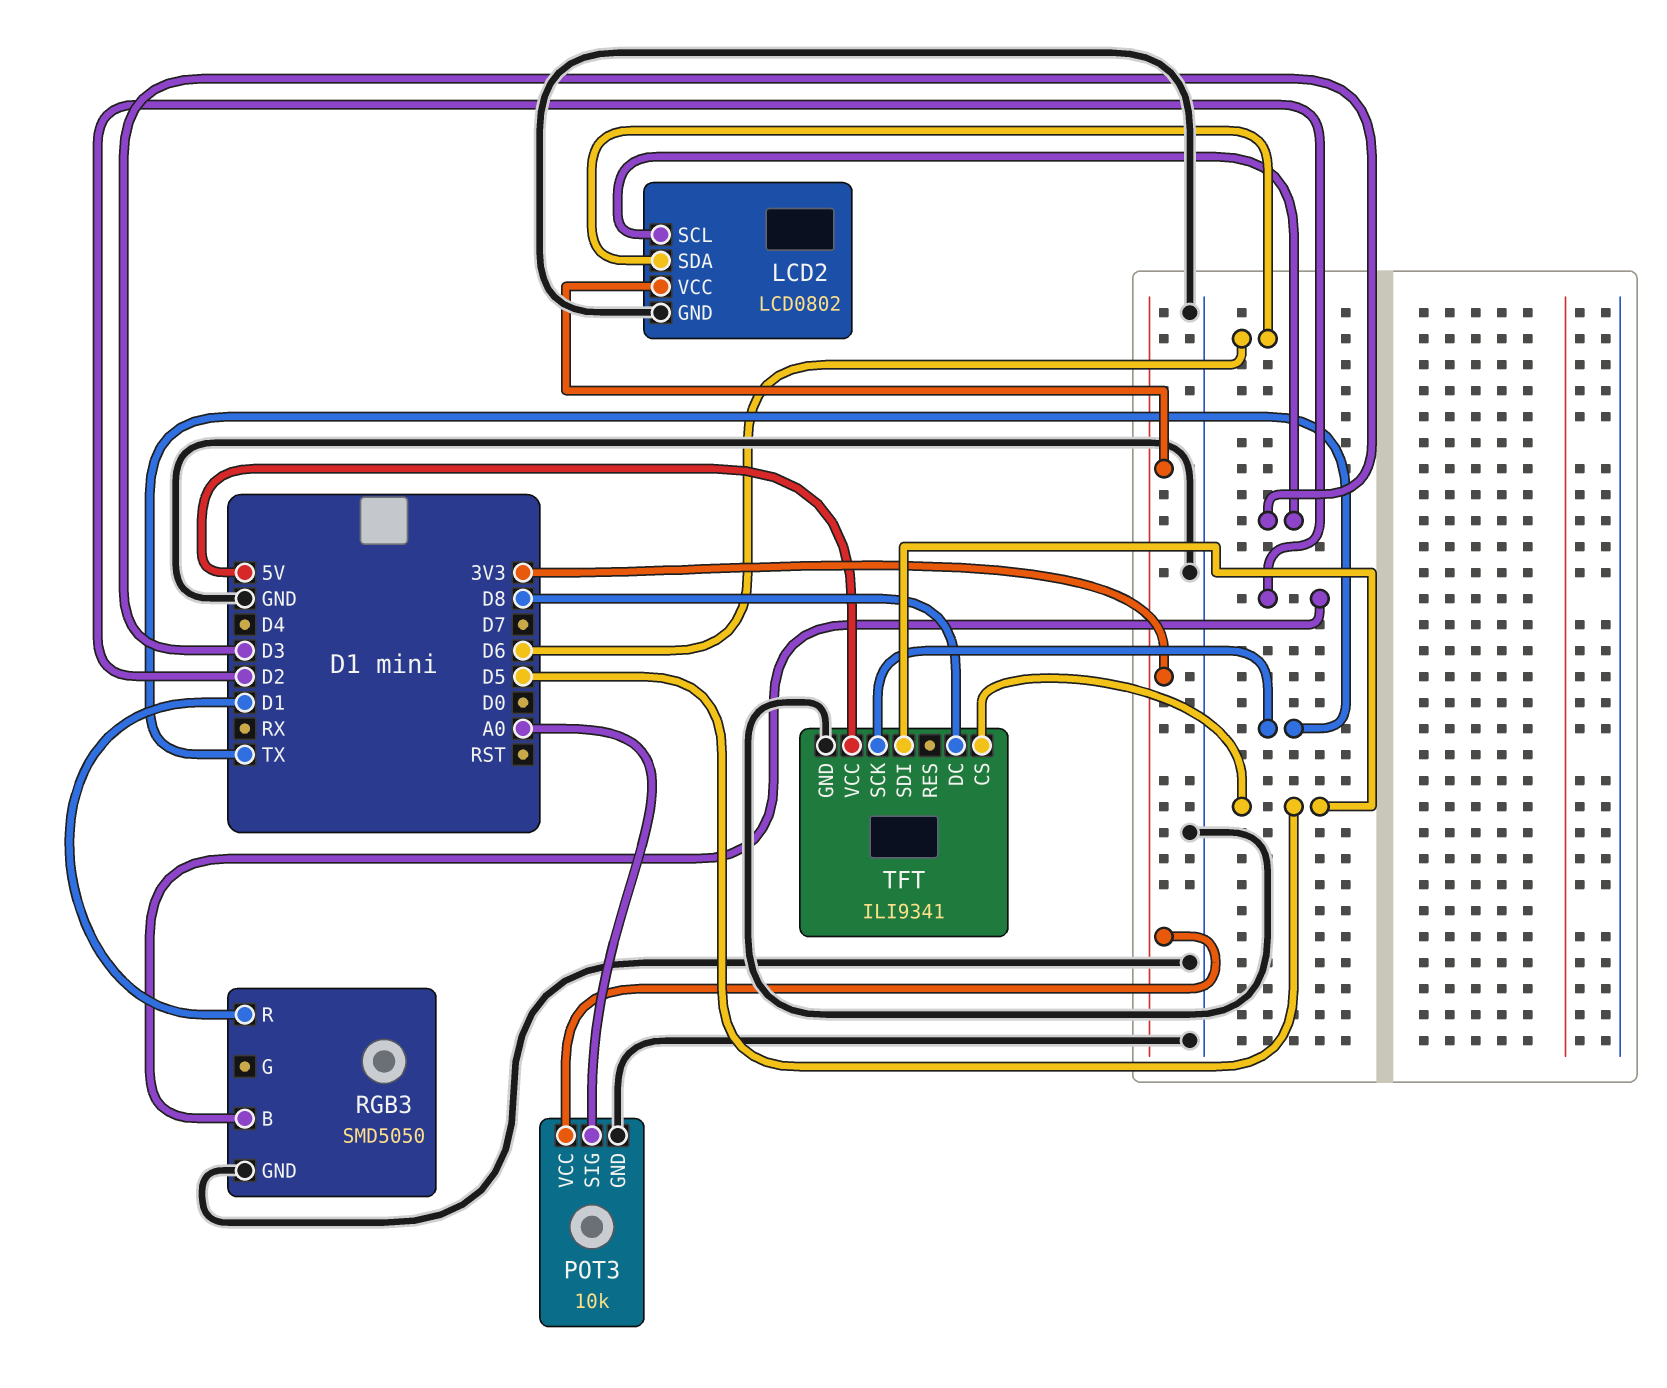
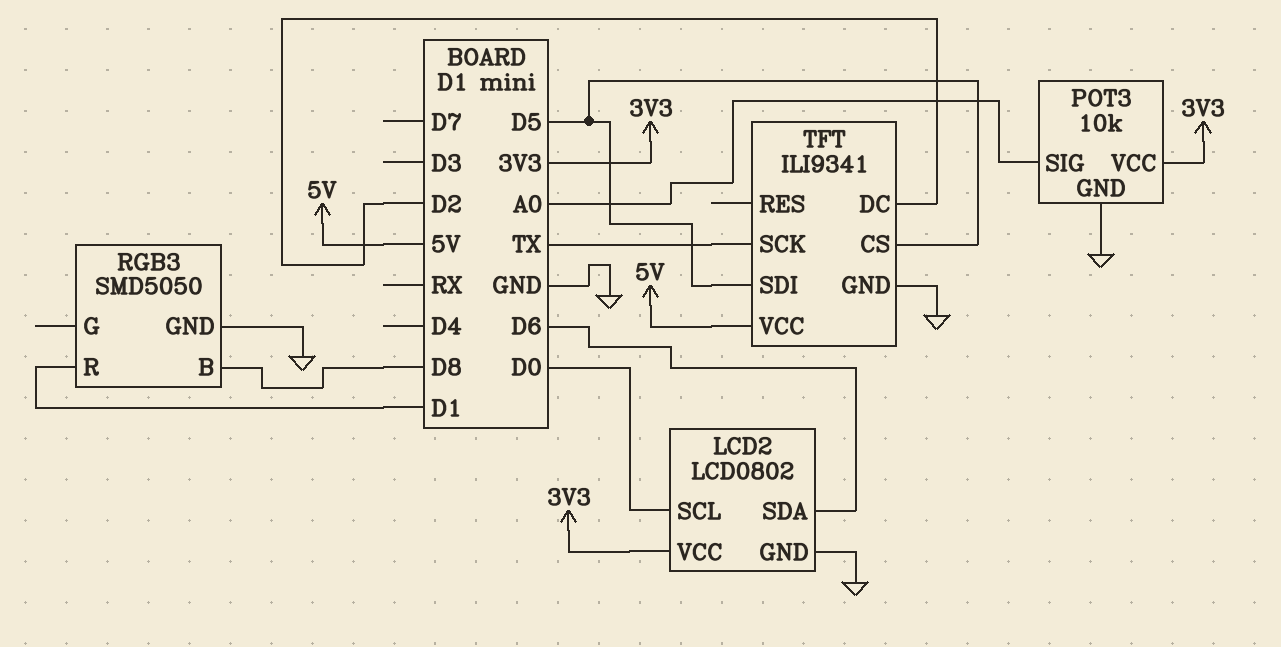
LCD2 pin SCL: D3 -> D0
RGB3 pin B: D2 -> D8
TFT pin DC: D8 -> D2

